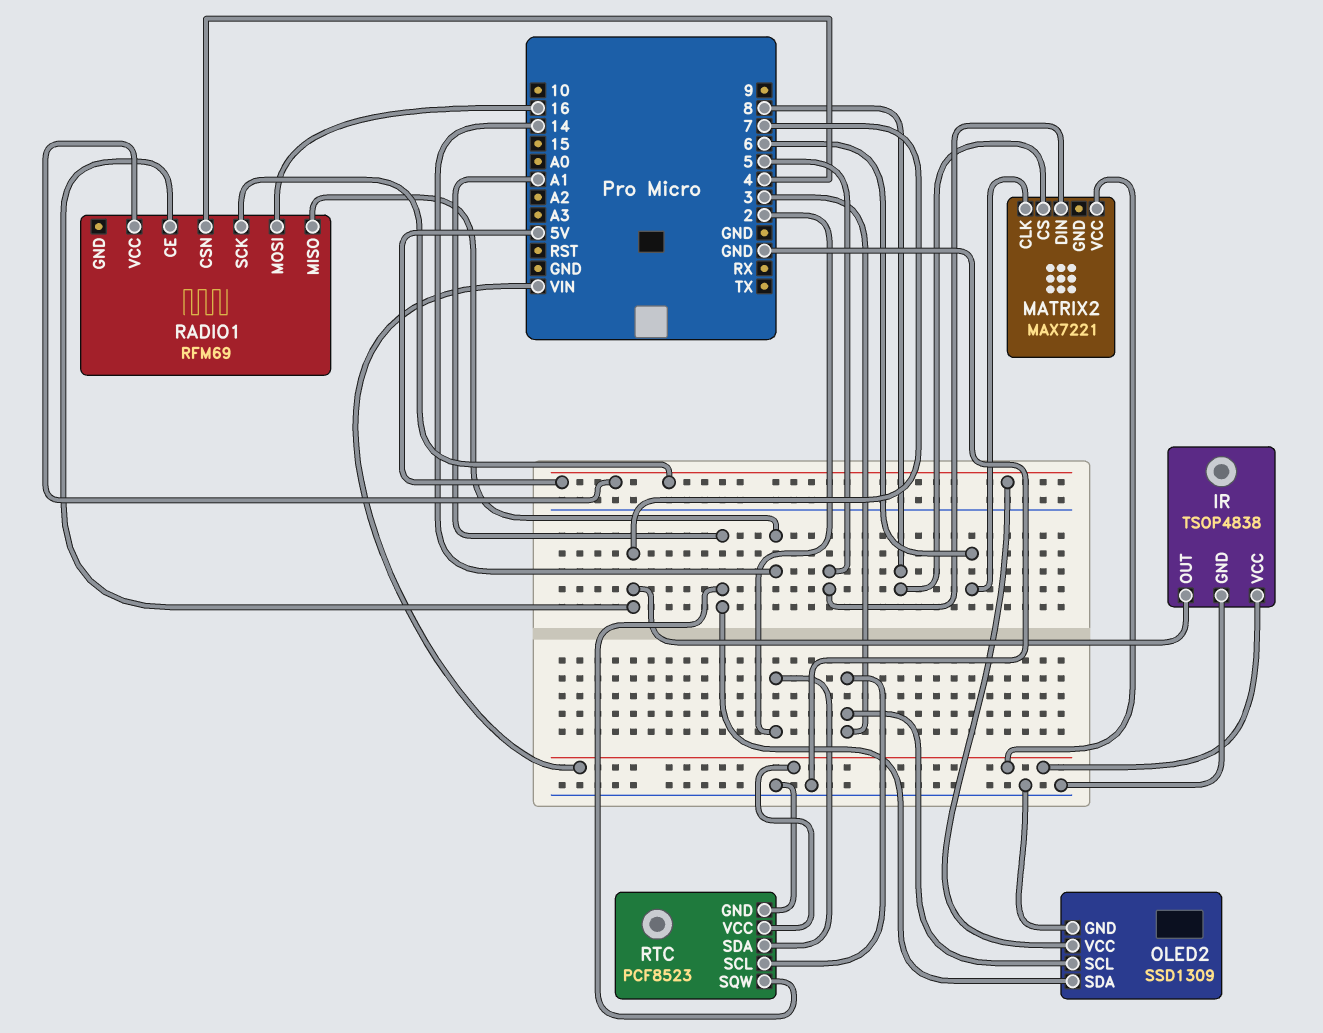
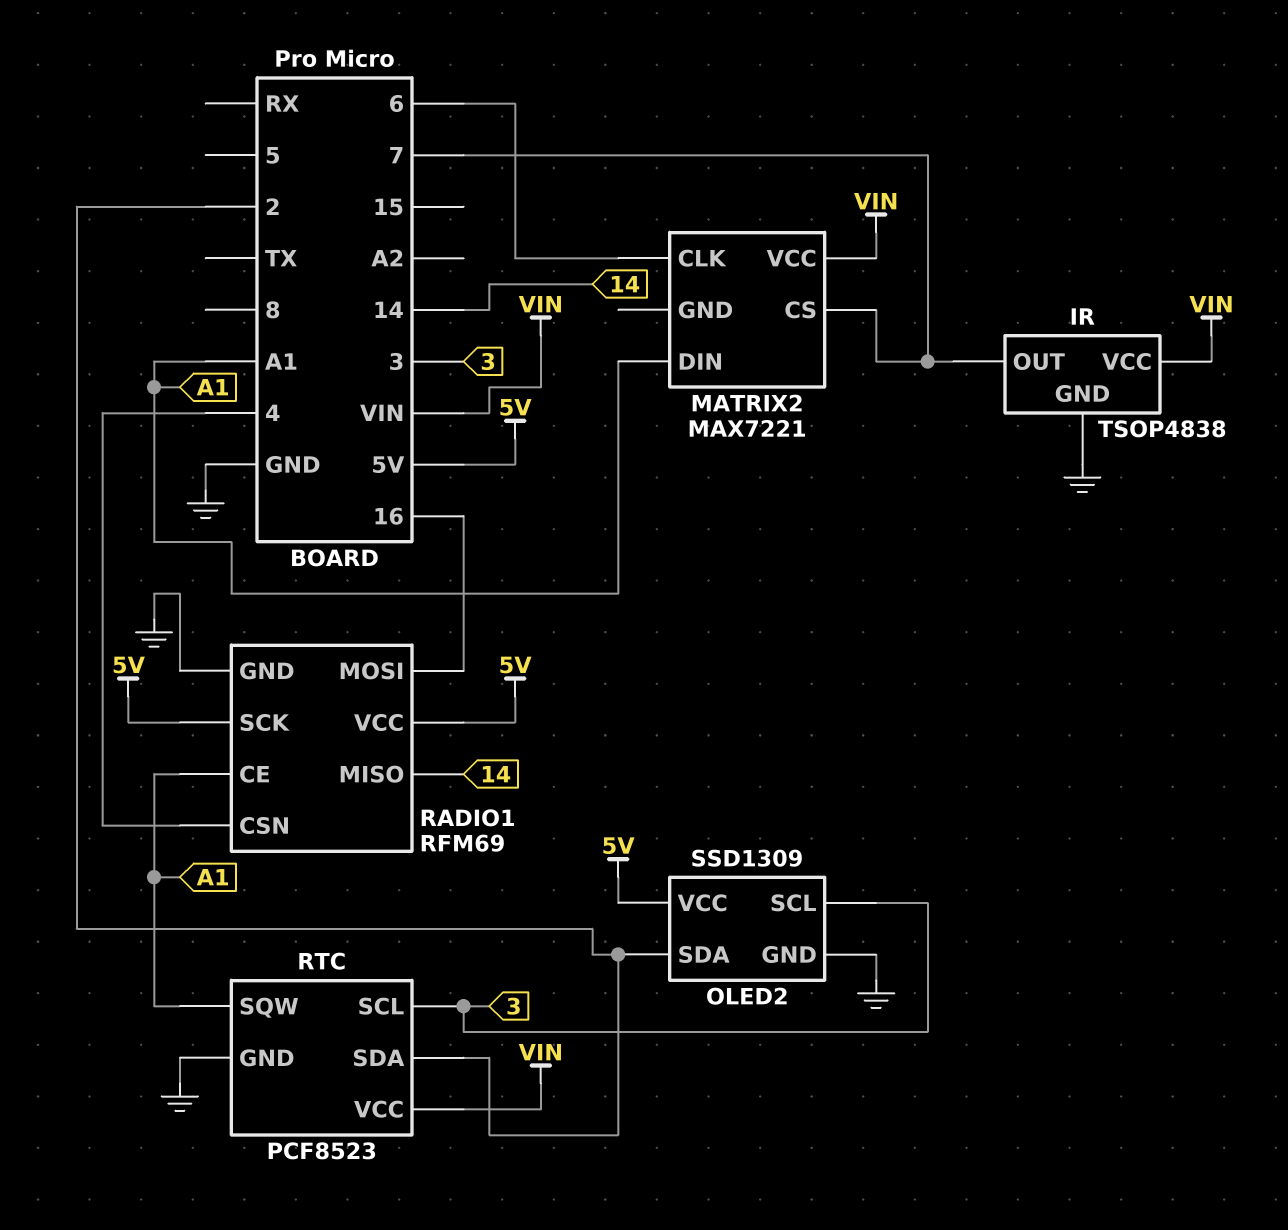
MATRIX2 pin CS: 8 -> 7
MATRIX2 pin DIN: 5 -> A1
OLED2 pin SDA: A1 -> 2
RADIO1 pin CE: 7 -> A1
RADIO1 pin GND: none -> GND

